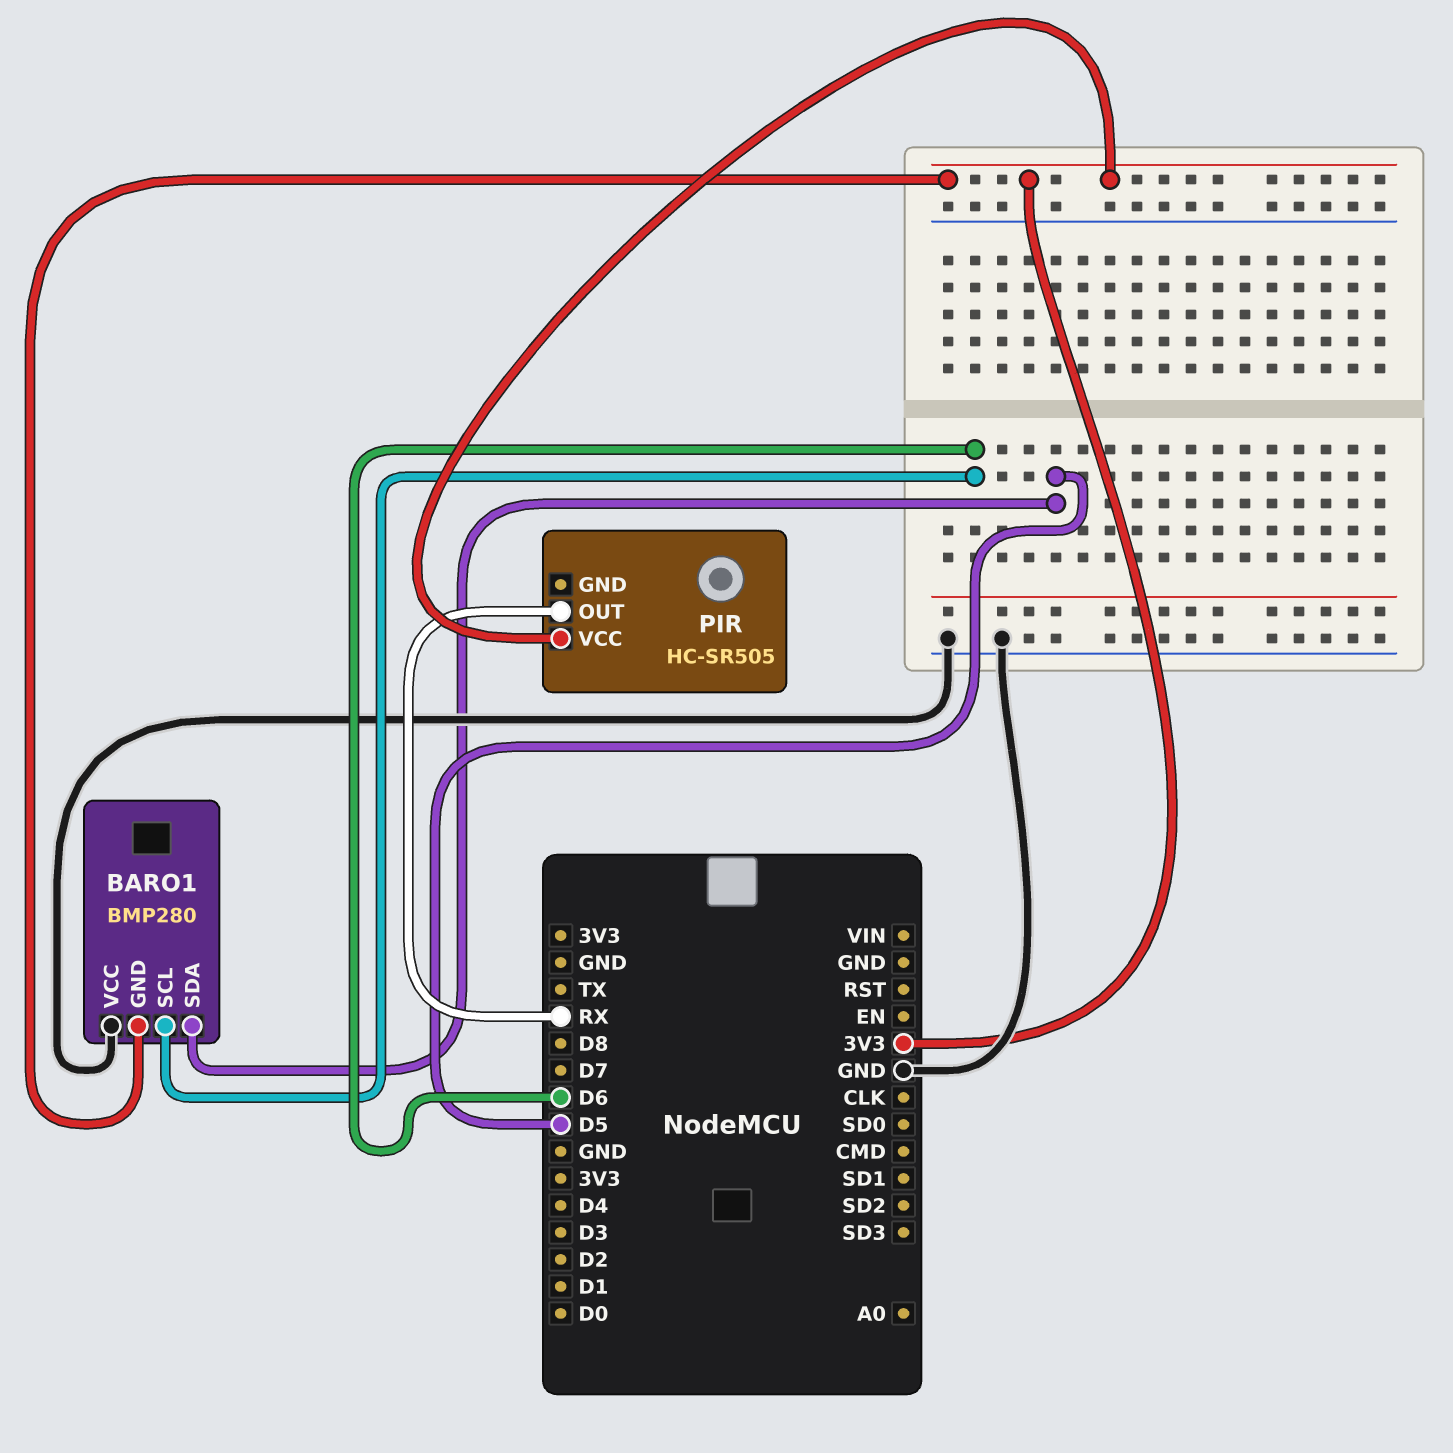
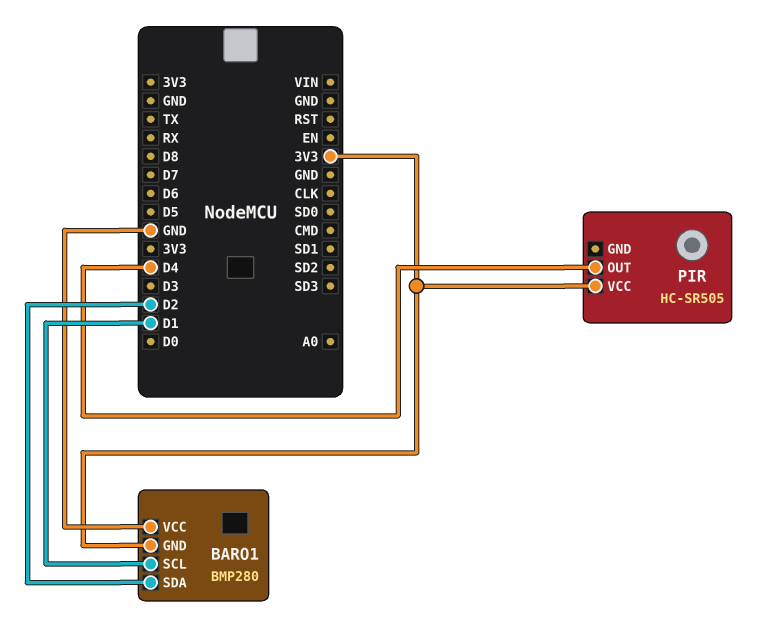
BARO1 pin SCL: D6 -> D1
BARO1 pin SDA: D5 -> D2
PIR pin OUT: RX -> D4

